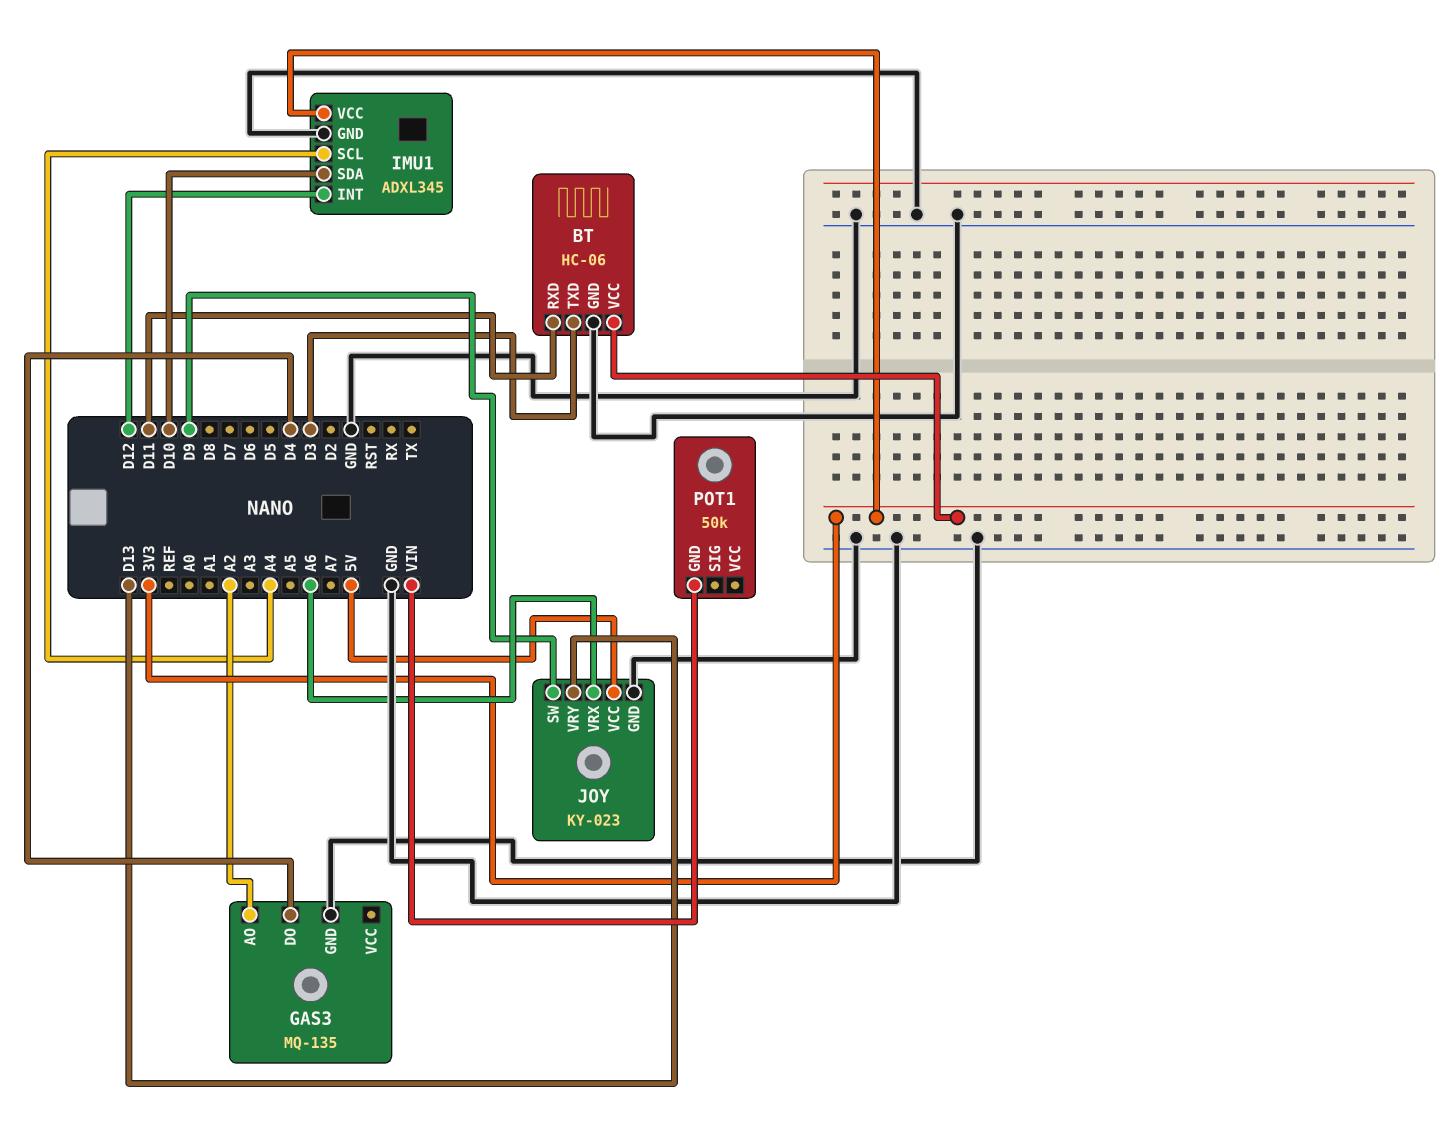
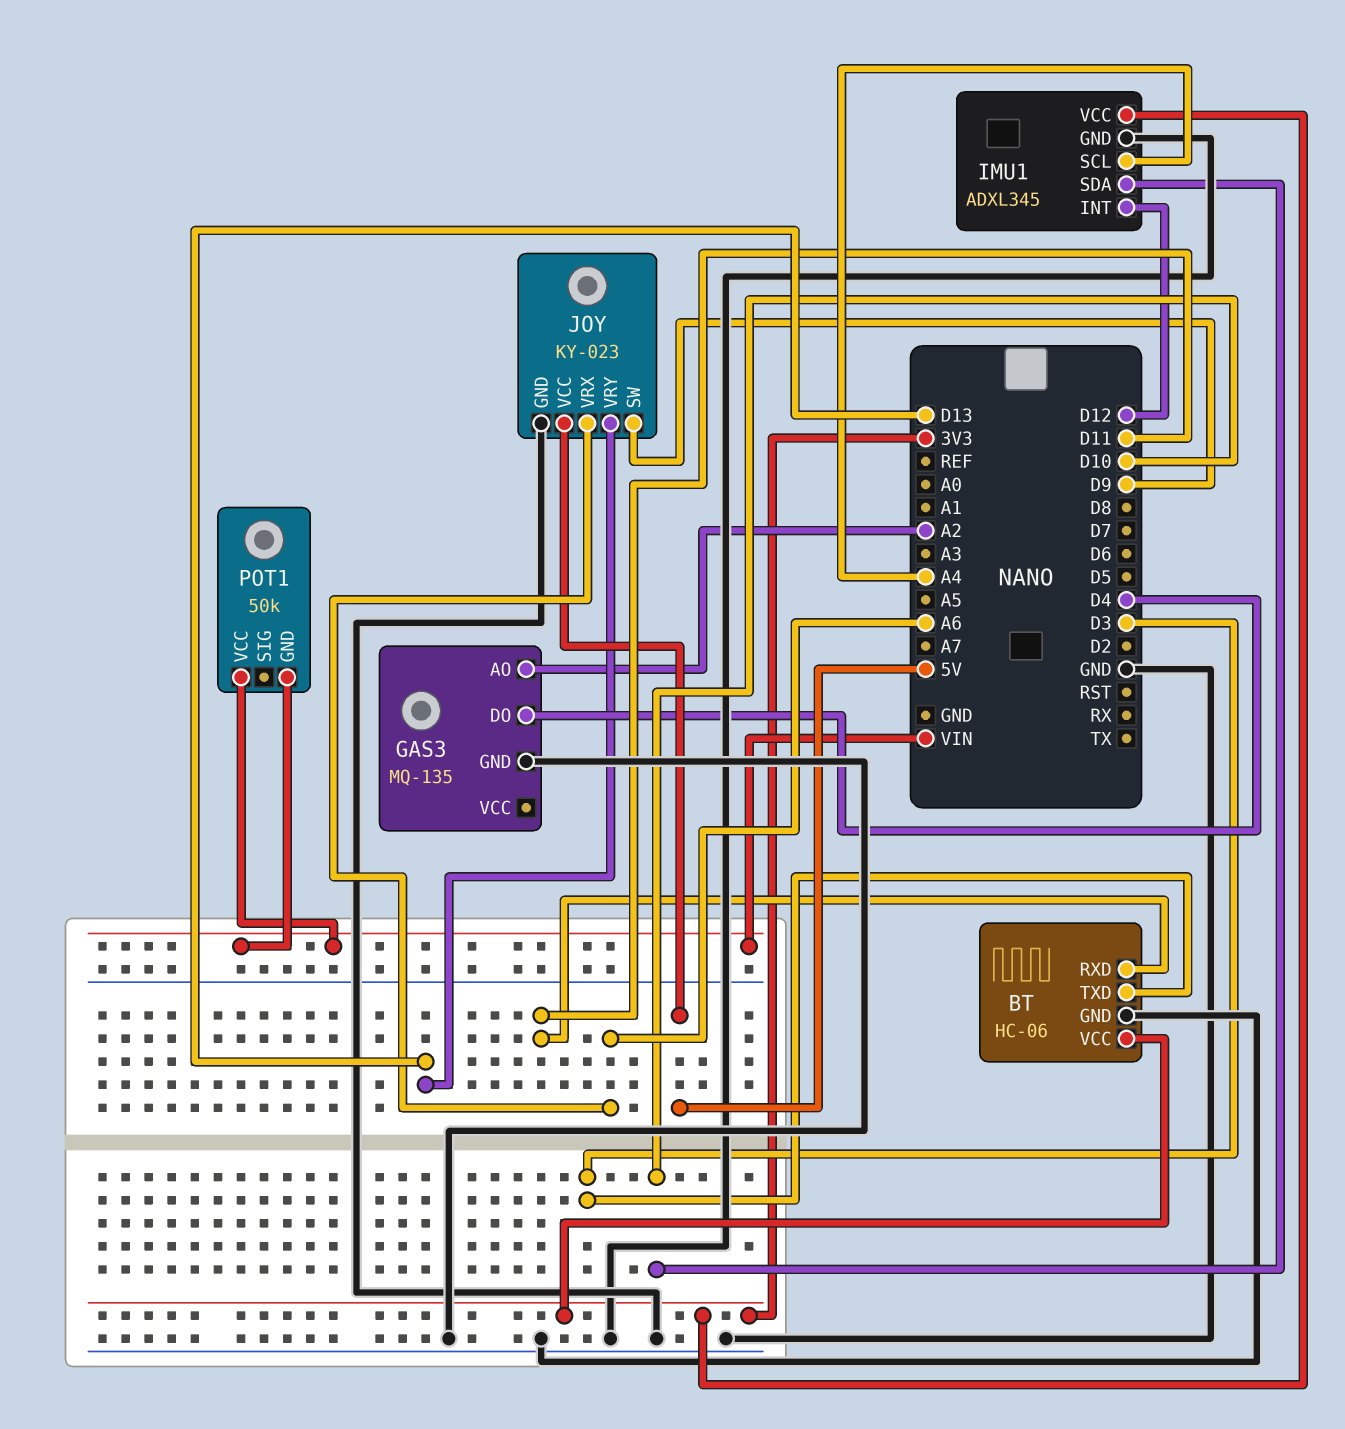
POT1 pin VCC: none -> VIN

